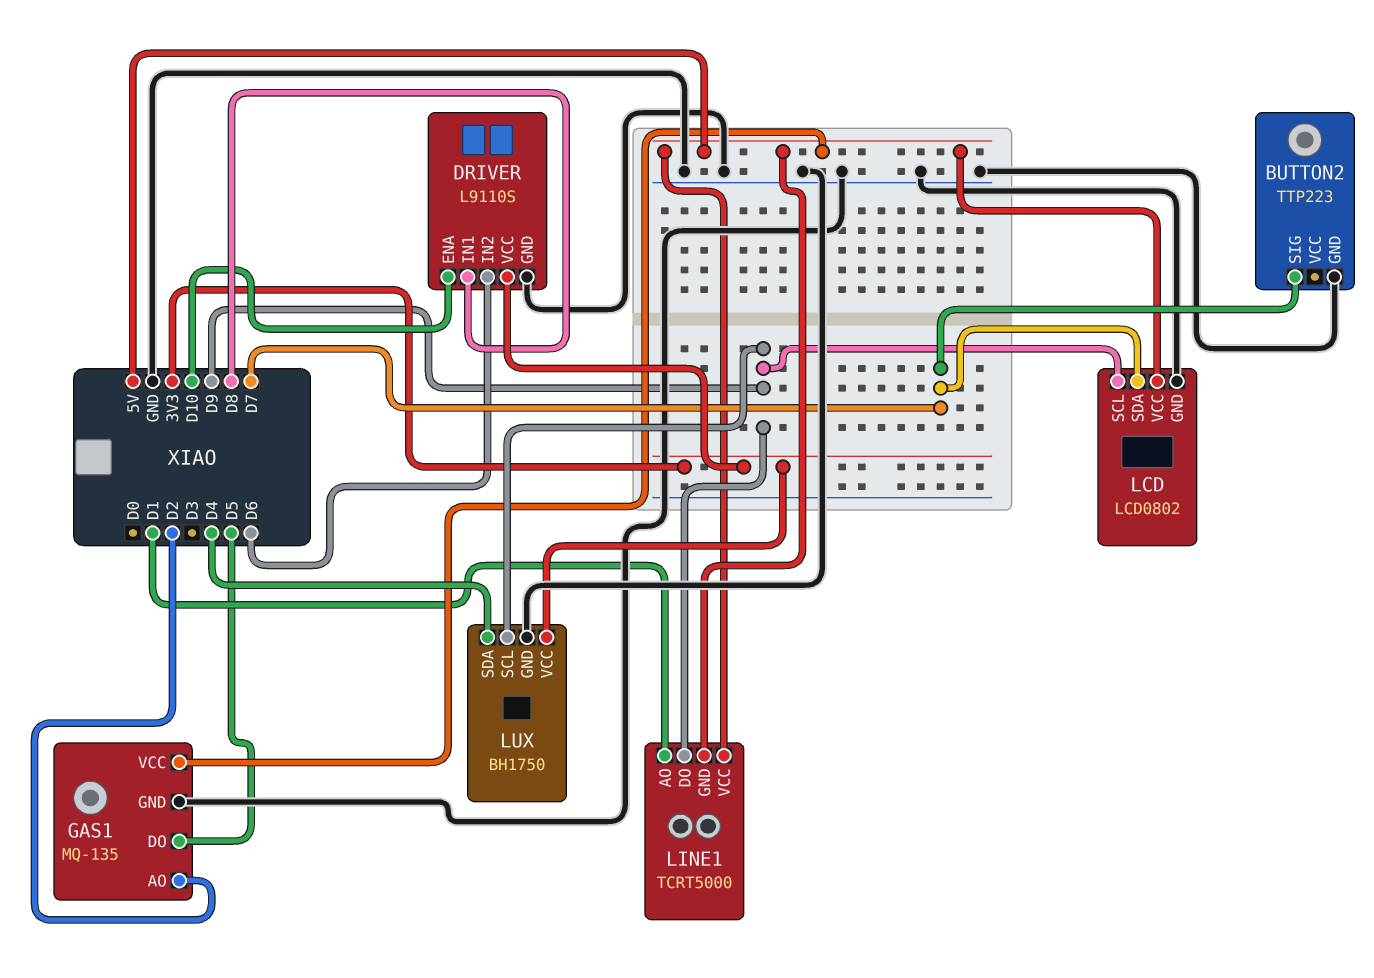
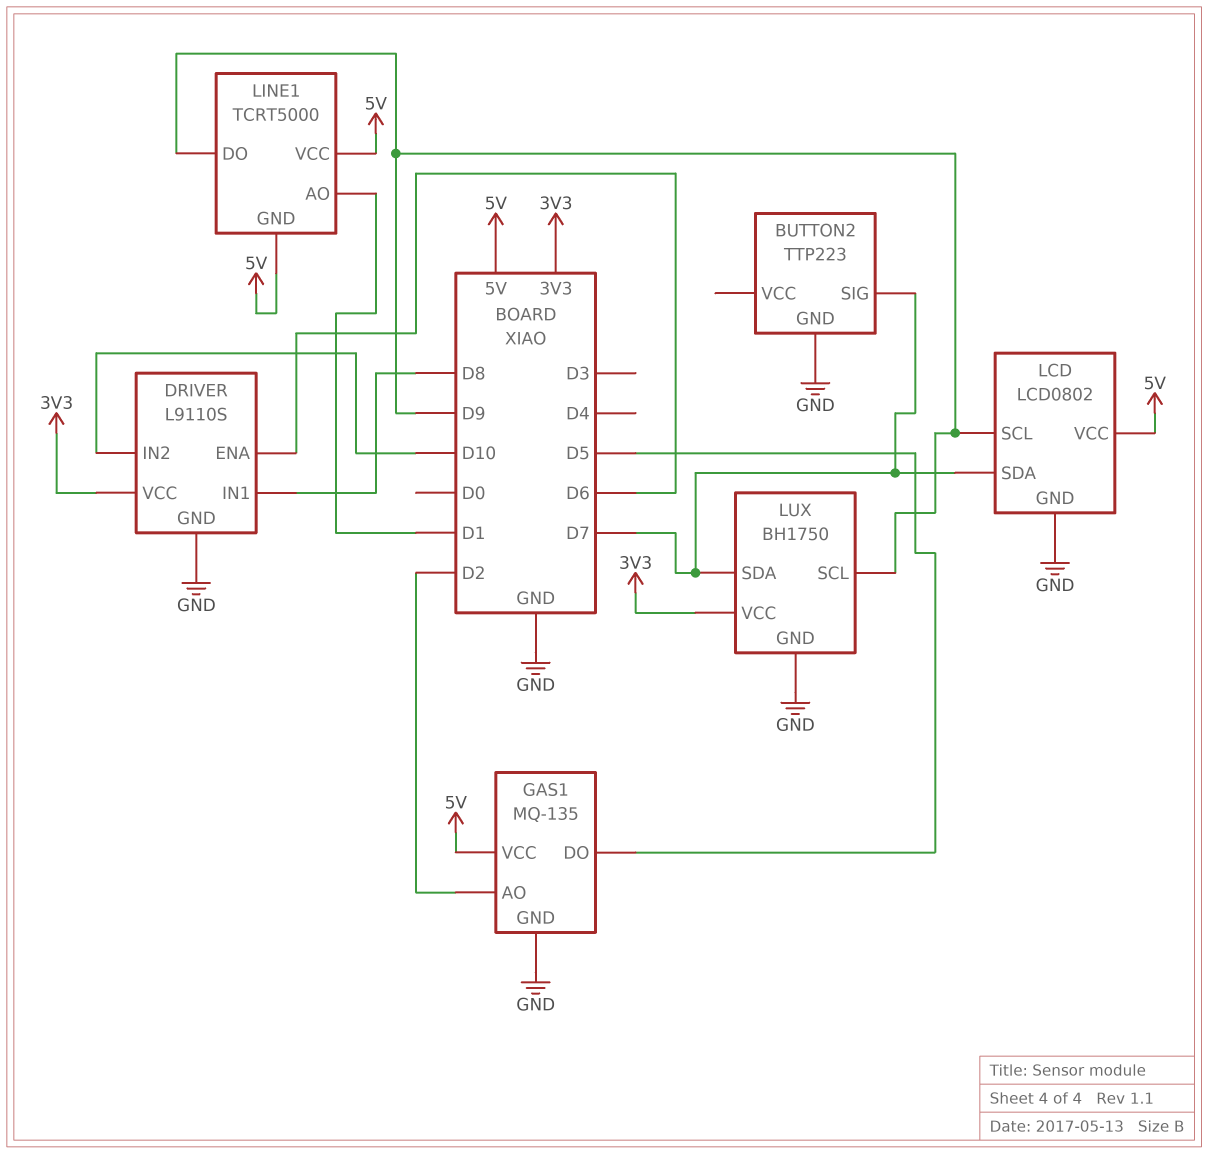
DRIVER pin ENA: D10 -> D6
DRIVER pin IN2: D6 -> D10
LUX pin SDA: D4 -> D7

